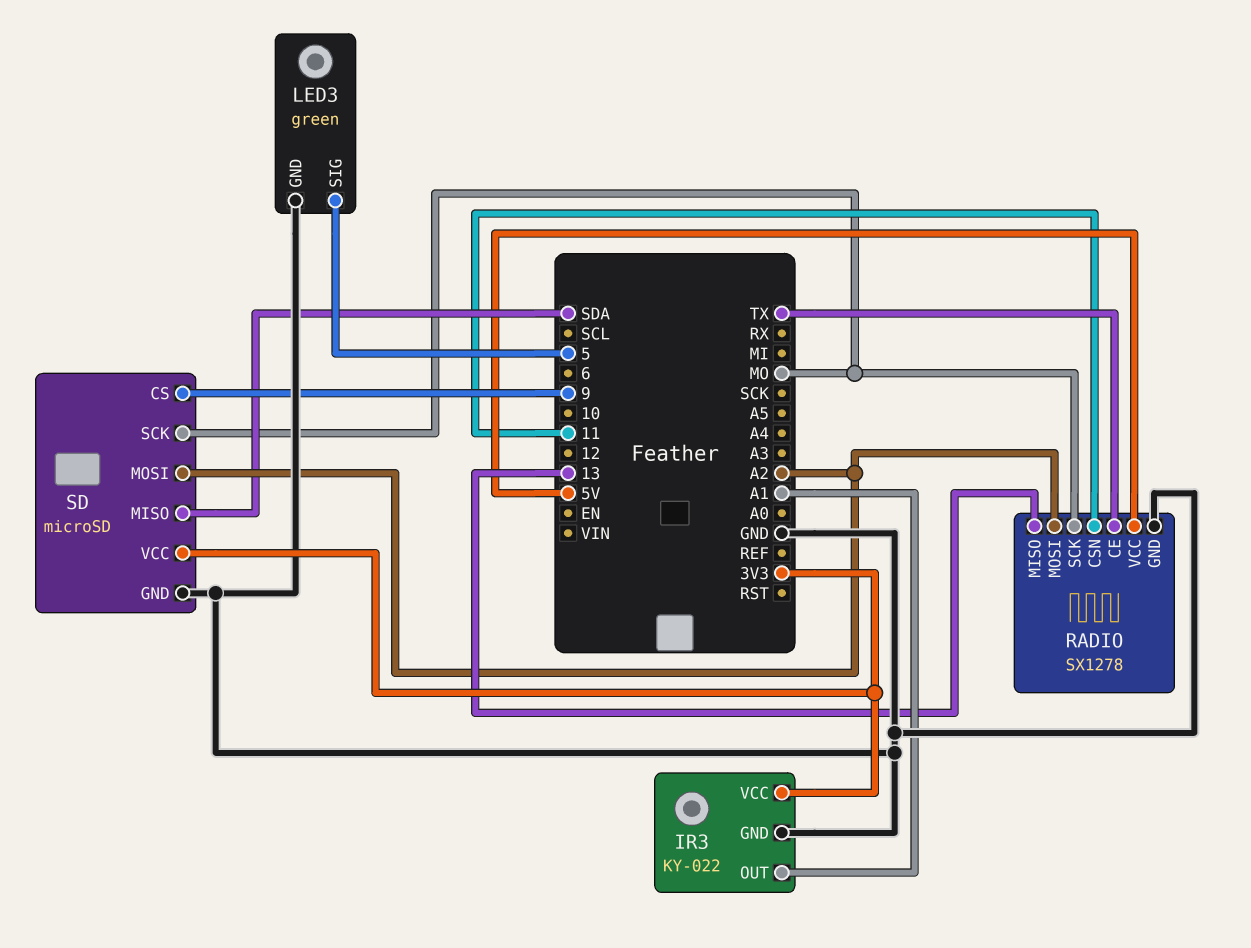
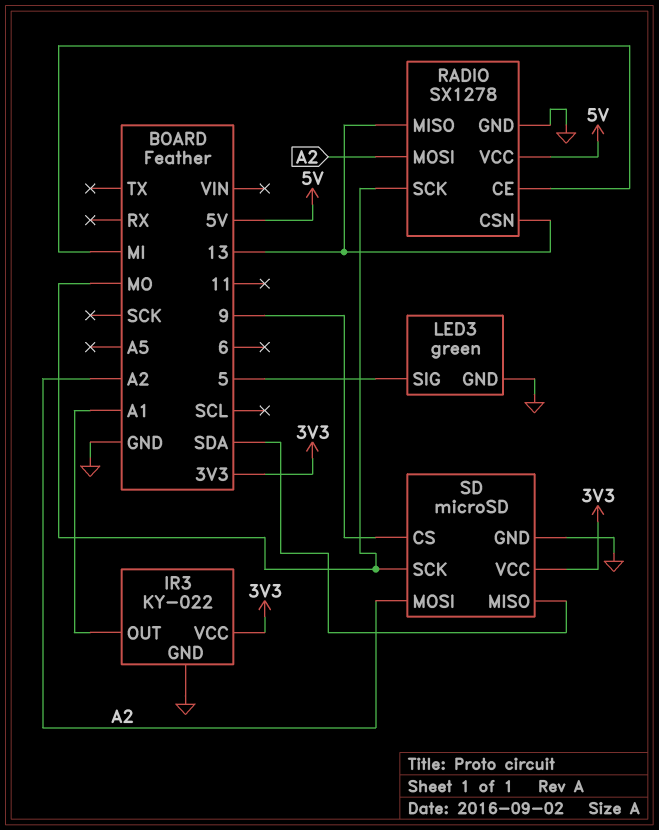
RADIO pin CE: TX -> MI
RADIO pin CSN: 11 -> 13

